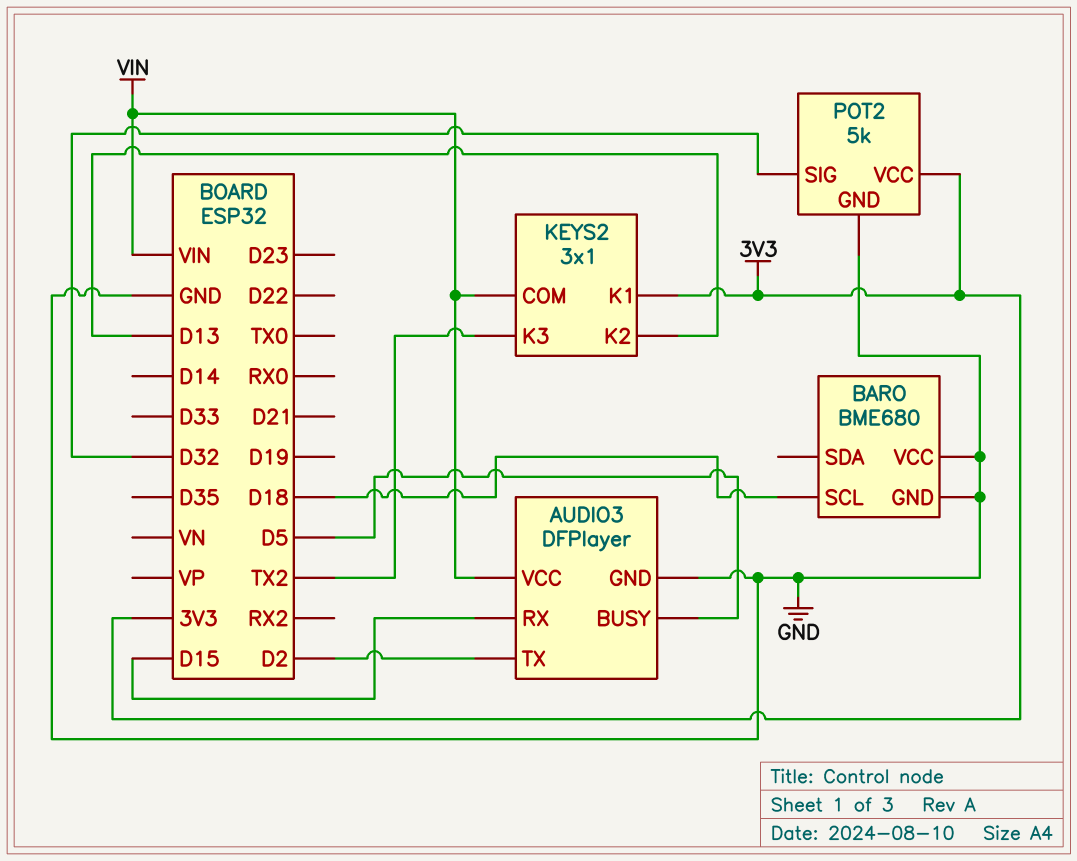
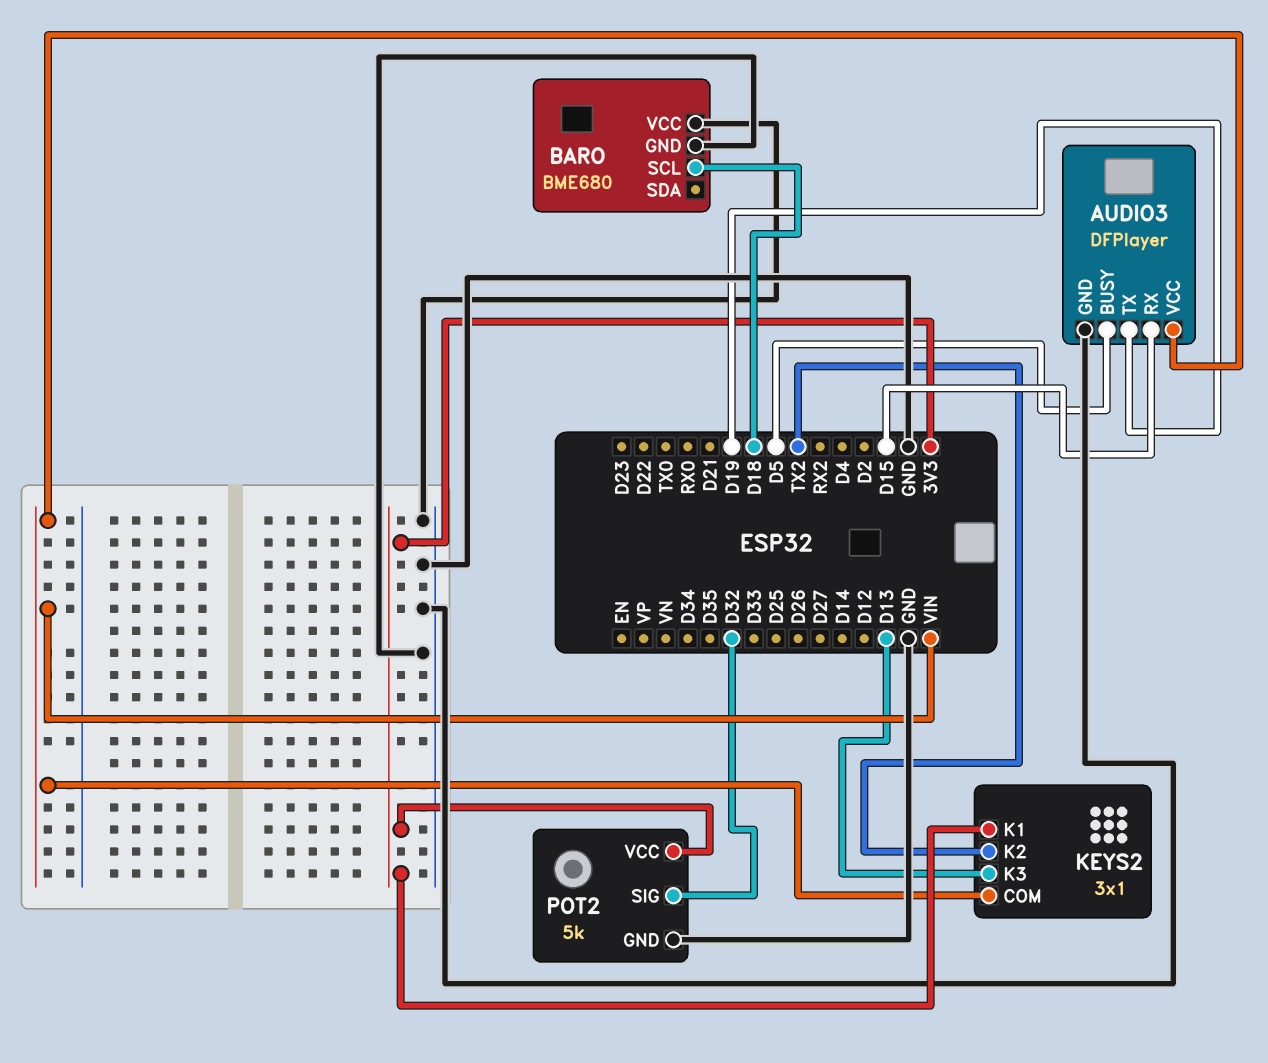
AUDIO3 pin TX: D2 -> D19
KEYS2 pin K2: D13 -> TX2
KEYS2 pin K3: TX2 -> D13

